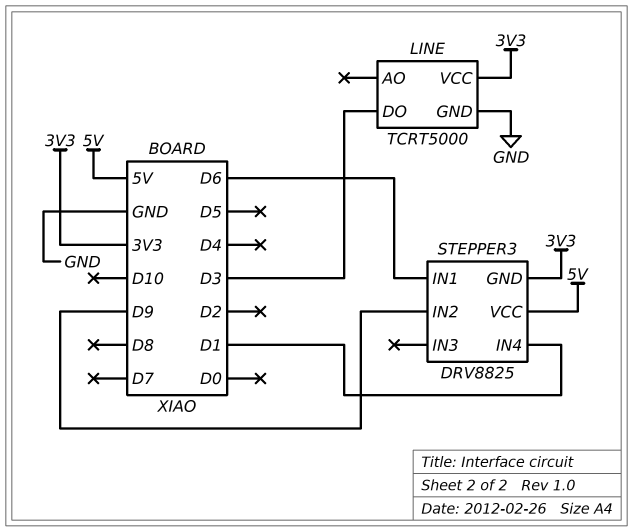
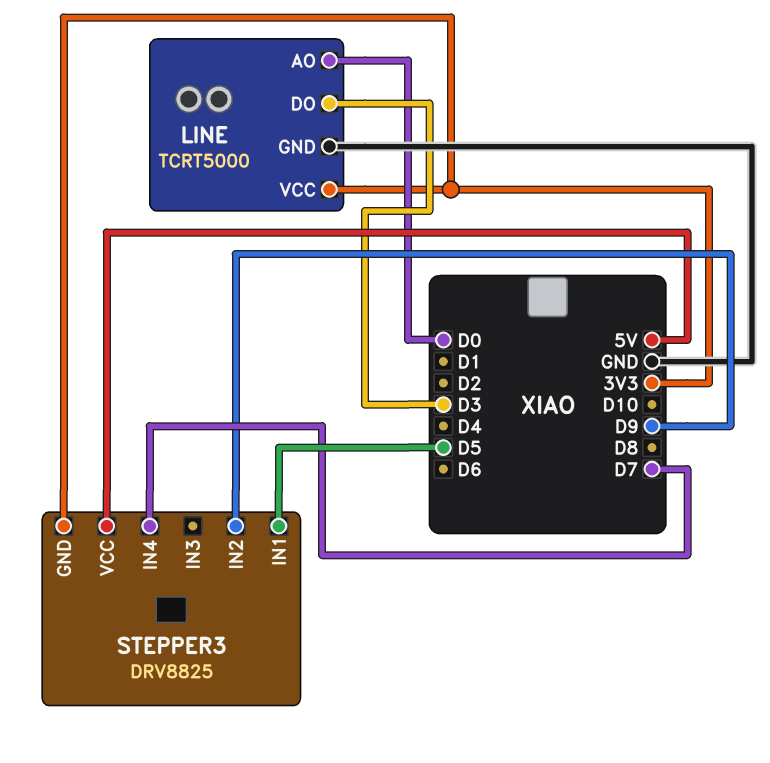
LINE pin AO: none -> D0
STEPPER3 pin IN1: D6 -> D5
STEPPER3 pin IN4: D1 -> D7

